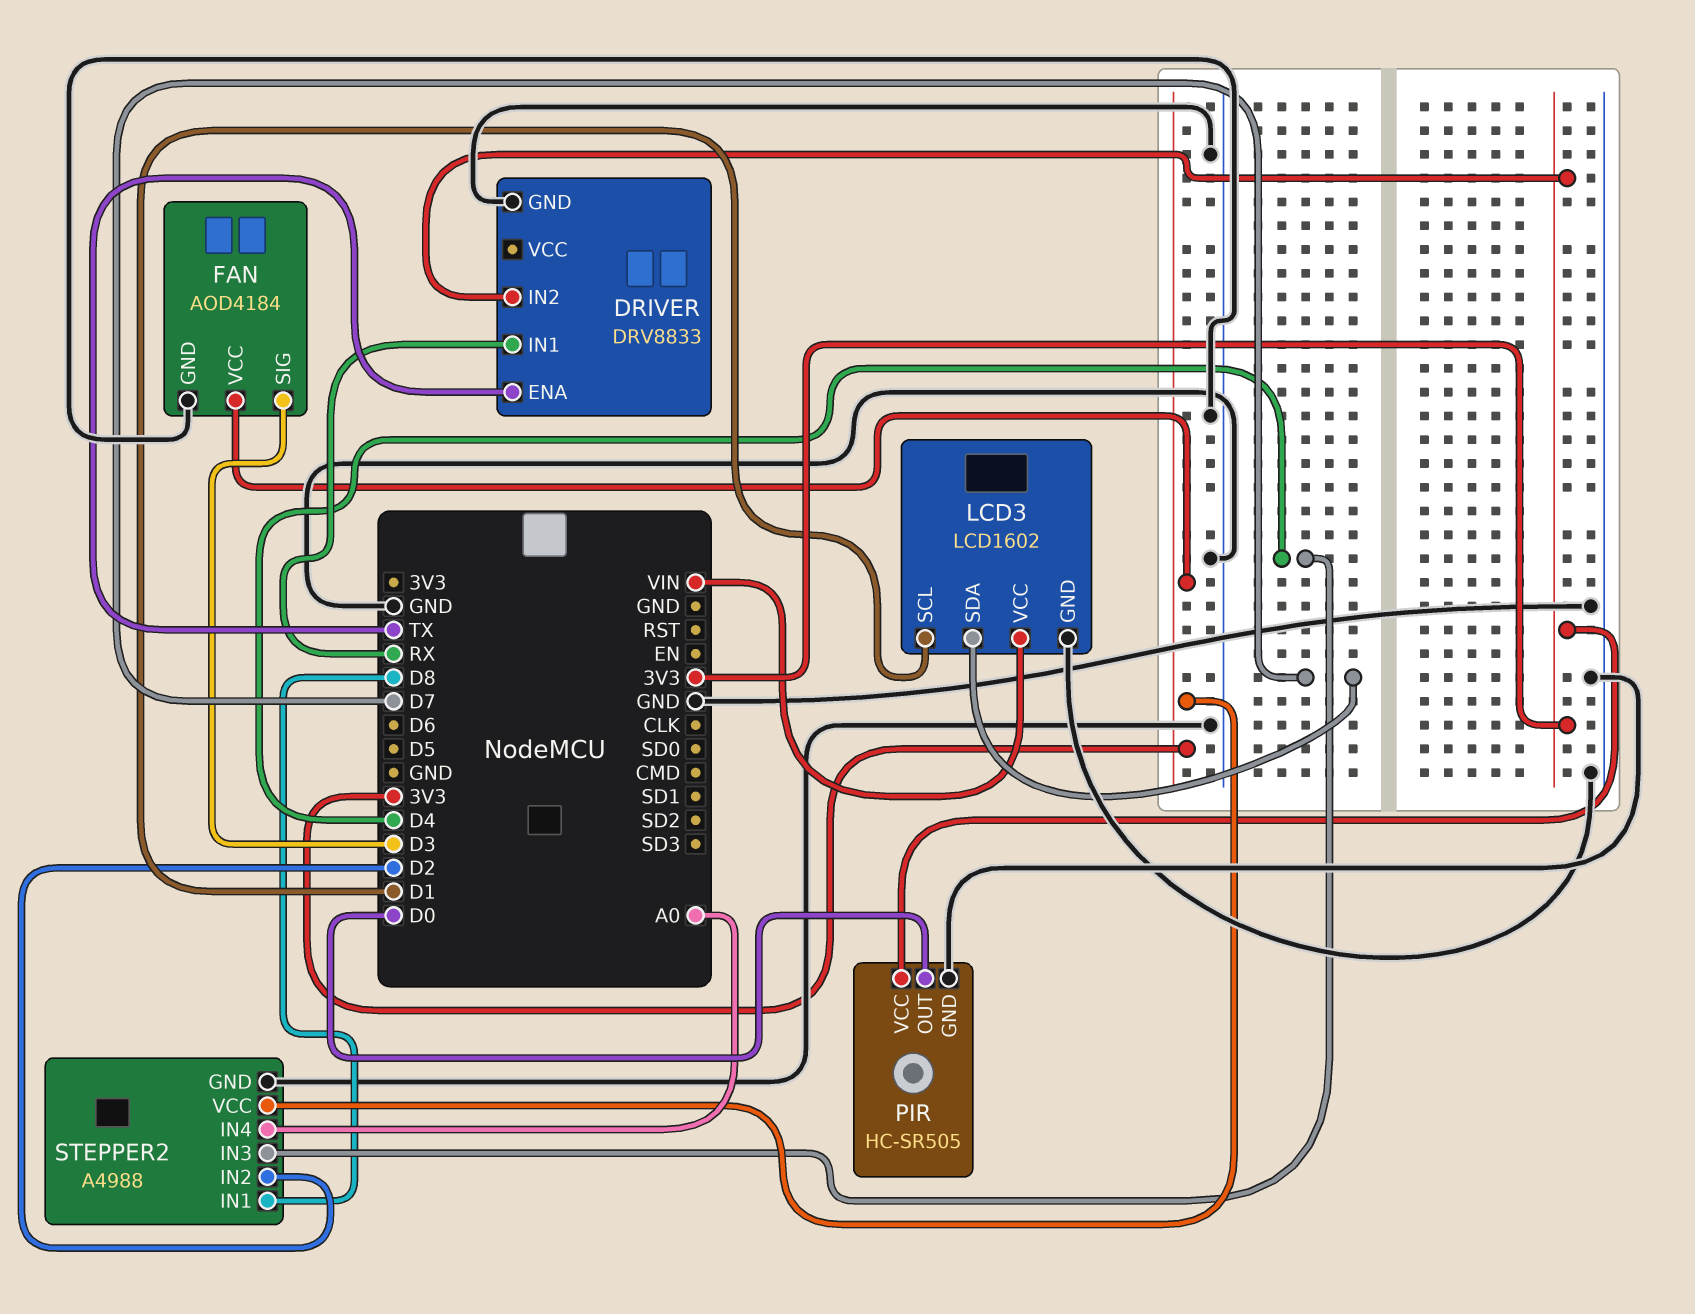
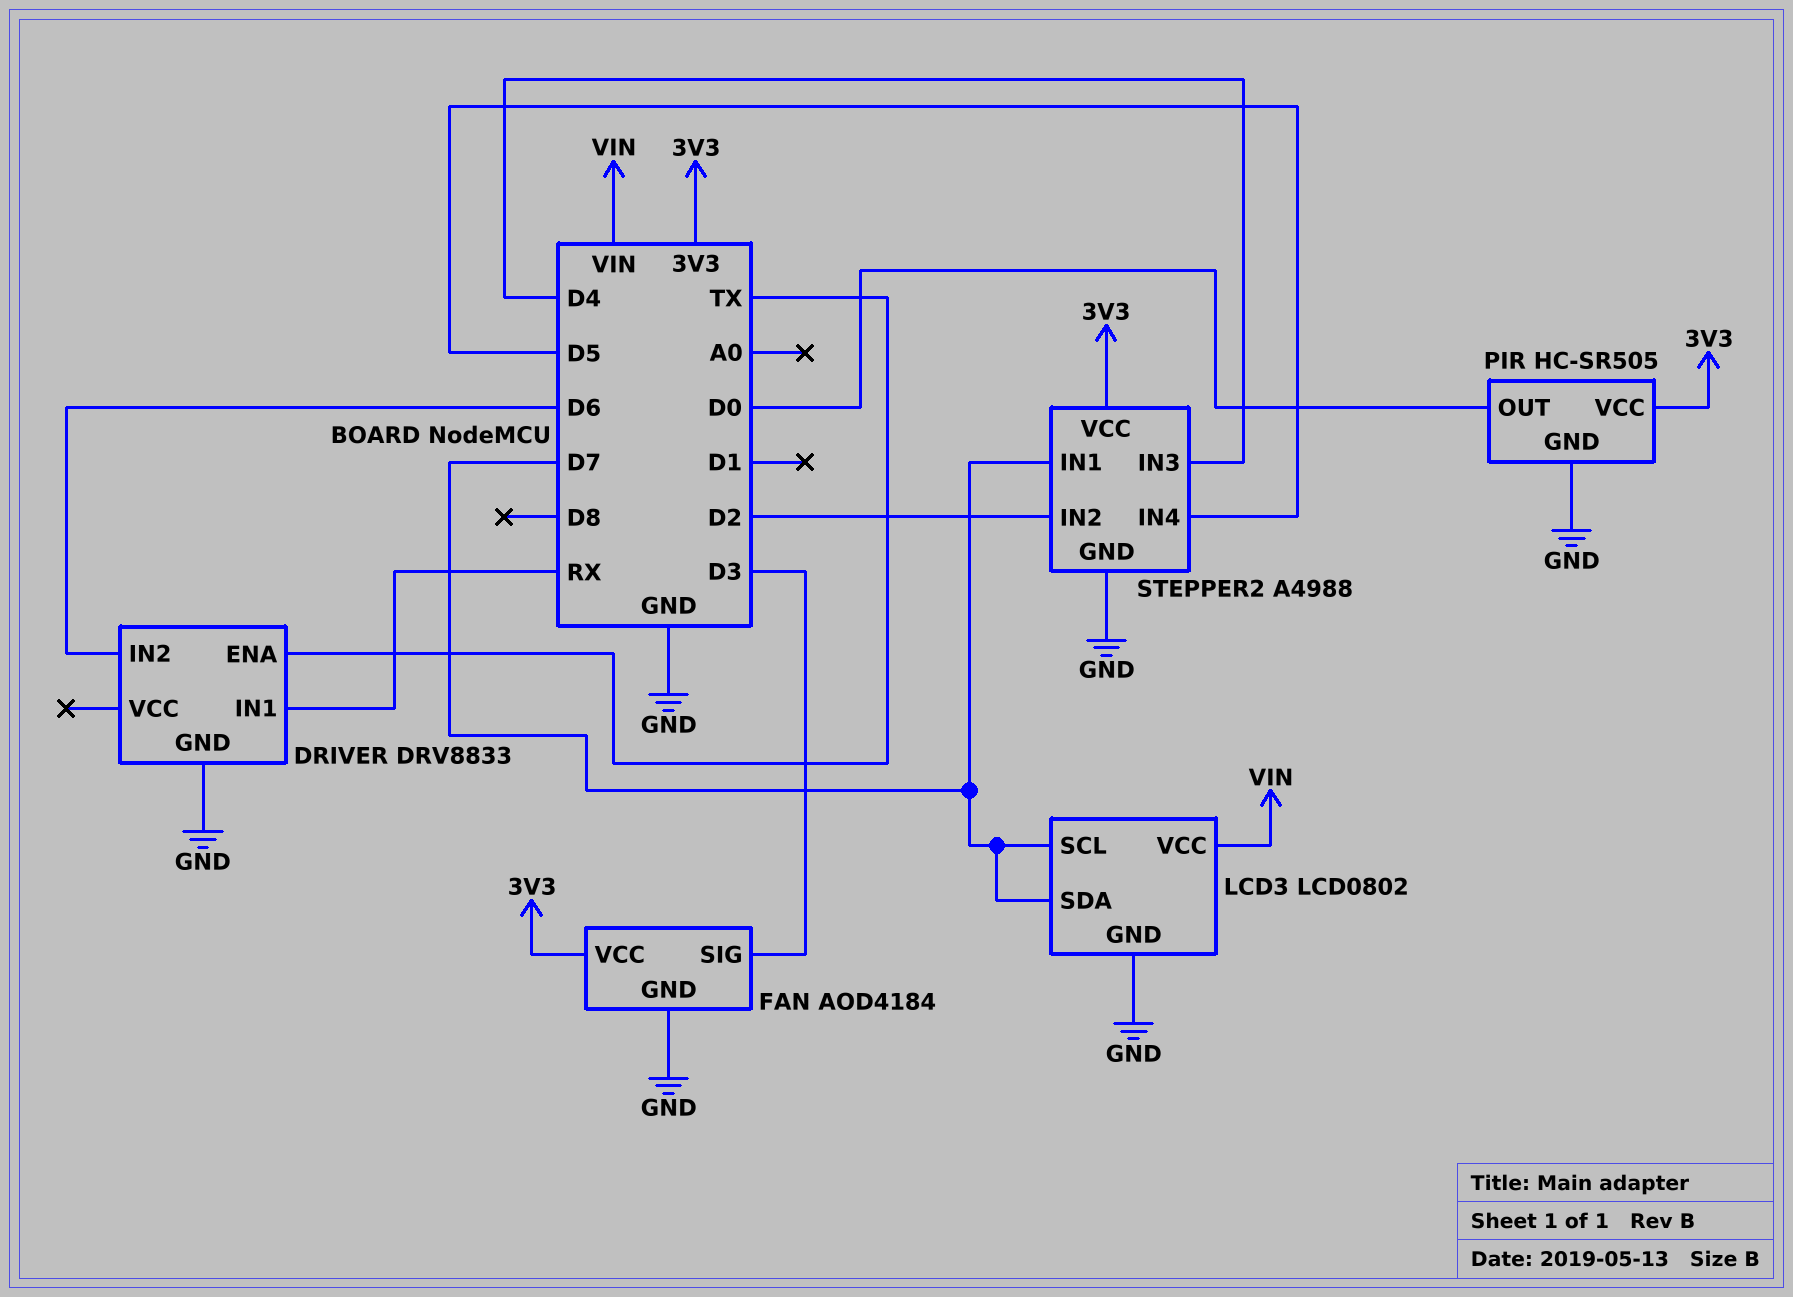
DRIVER pin IN2: 3V3 -> D6
LCD3: LCD1602 -> LCD0802
LCD3 pin SCL: D1 -> D7
STEPPER2 pin IN1: D8 -> D7
STEPPER2 pin IN4: A0 -> D5

